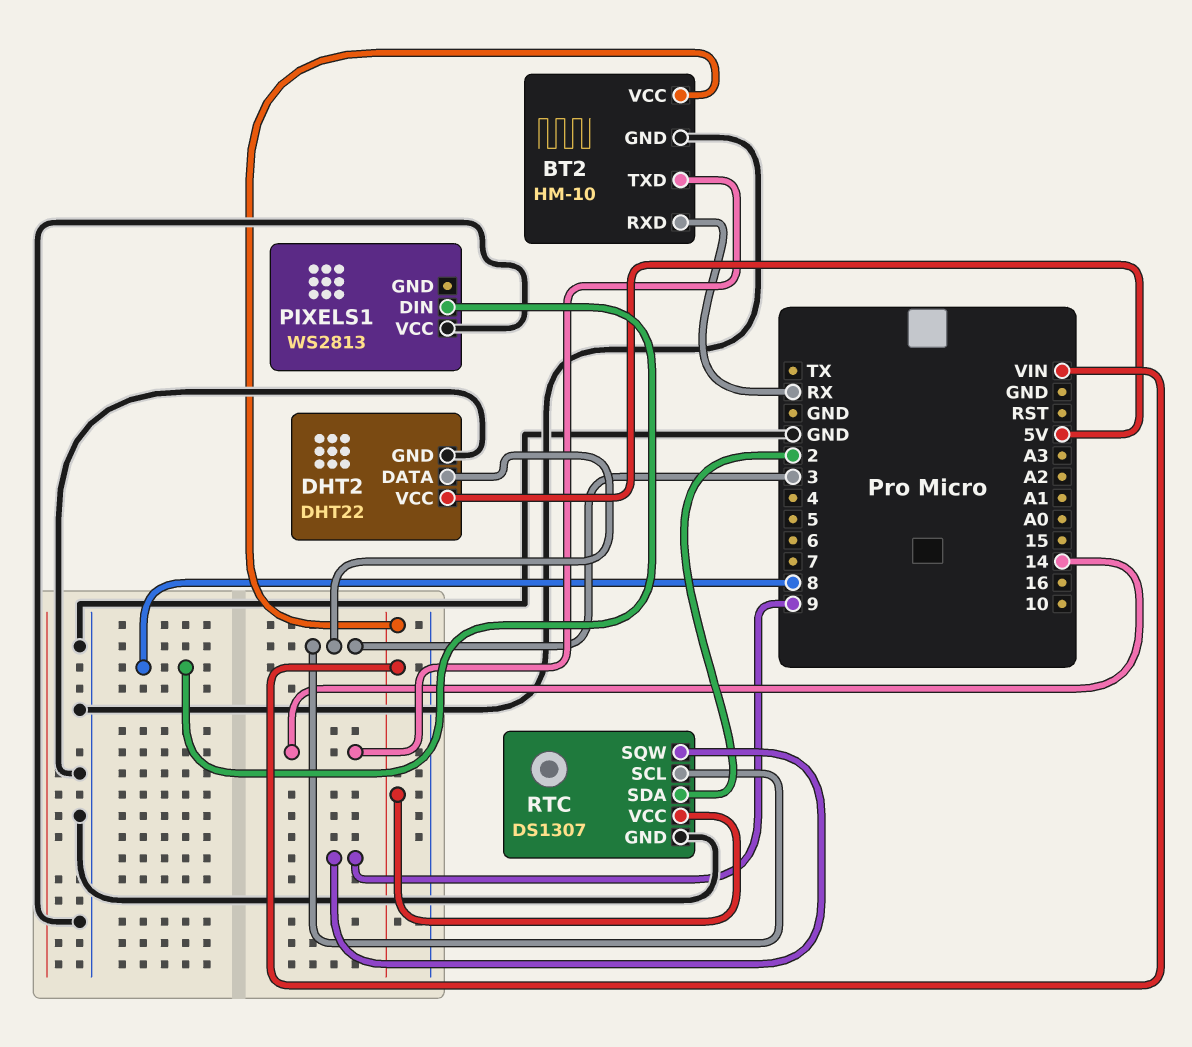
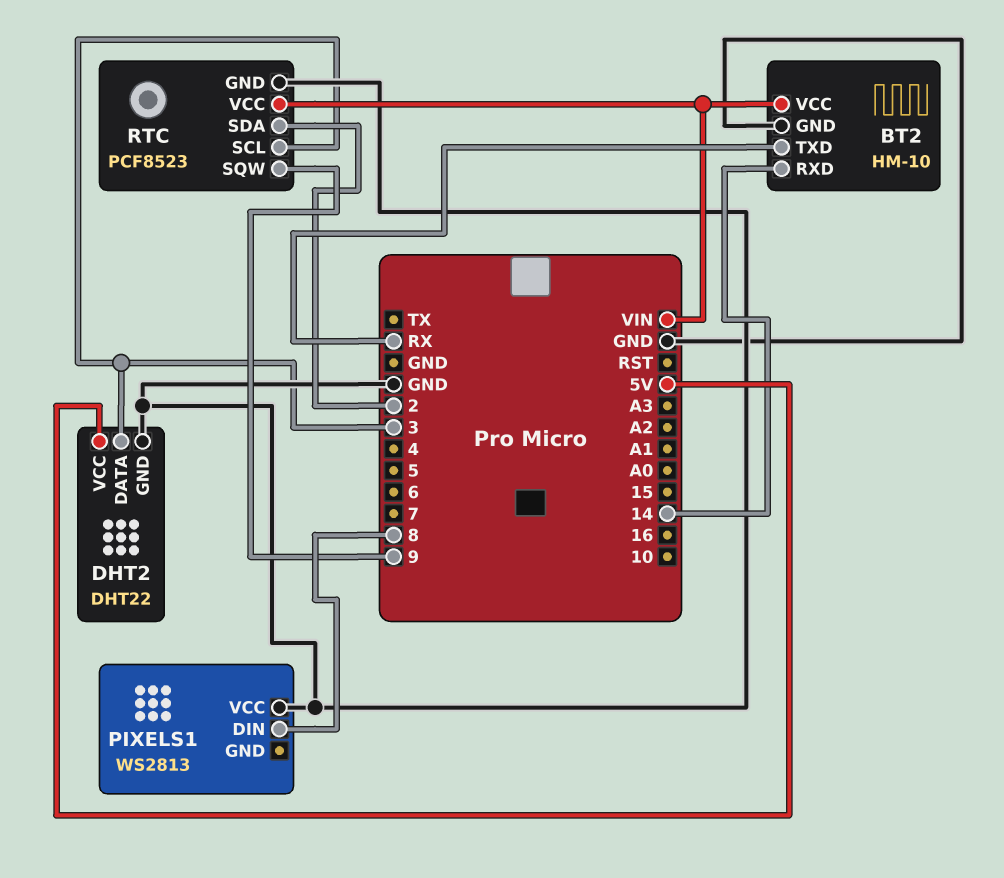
BT2 pin RXD: RX -> 14
BT2 pin TXD: 14 -> RX
RTC: DS1307 -> PCF8523

